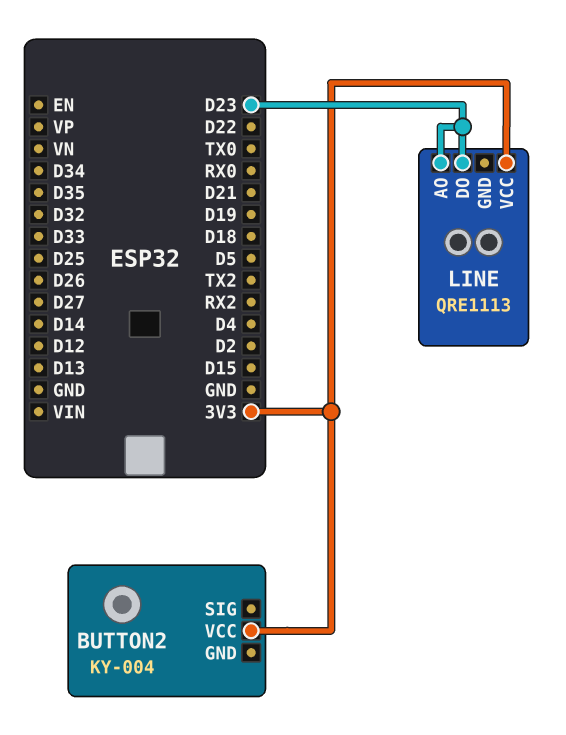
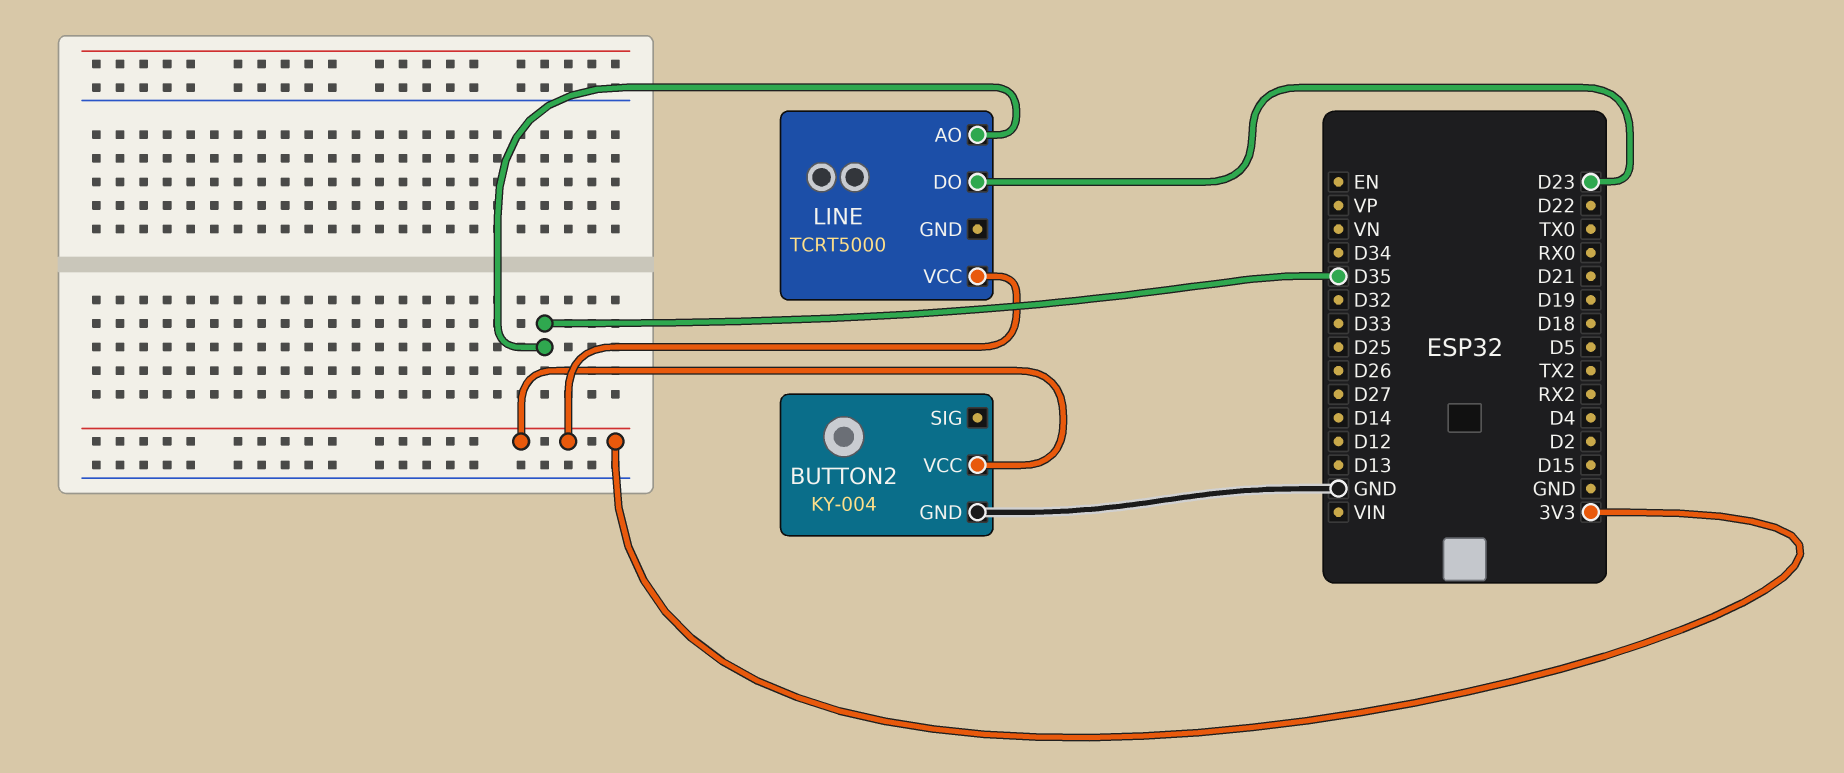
BUTTON2 pin GND: none -> GND
LINE: QRE1113 -> TCRT5000
LINE pin AO: D23 -> D35

